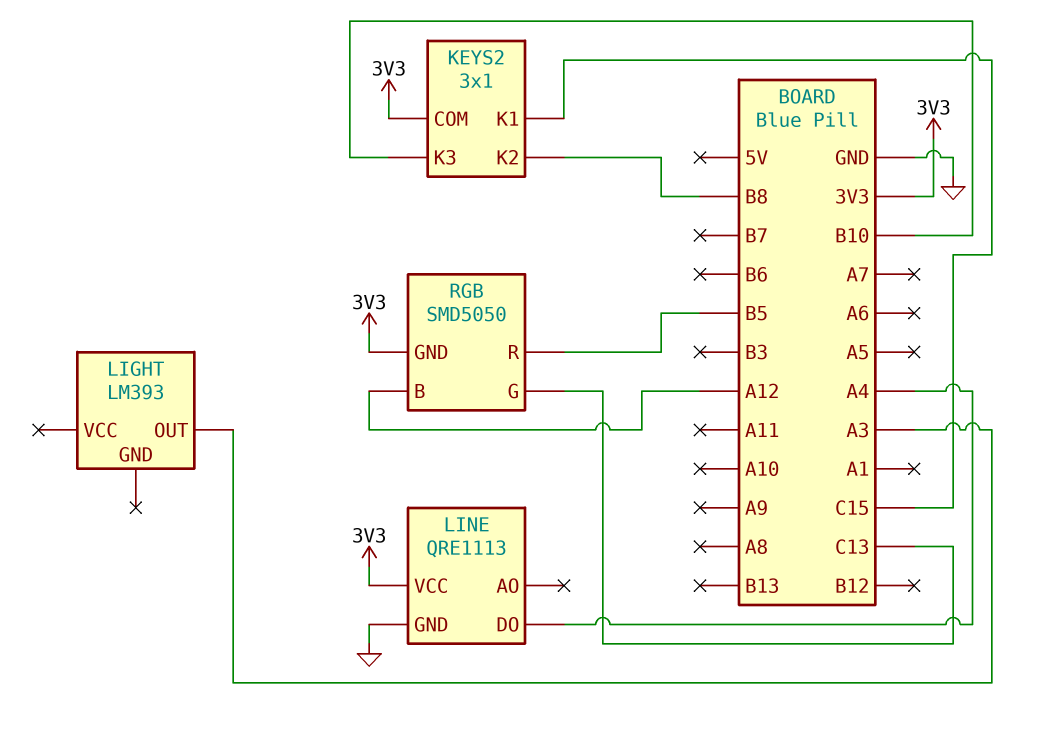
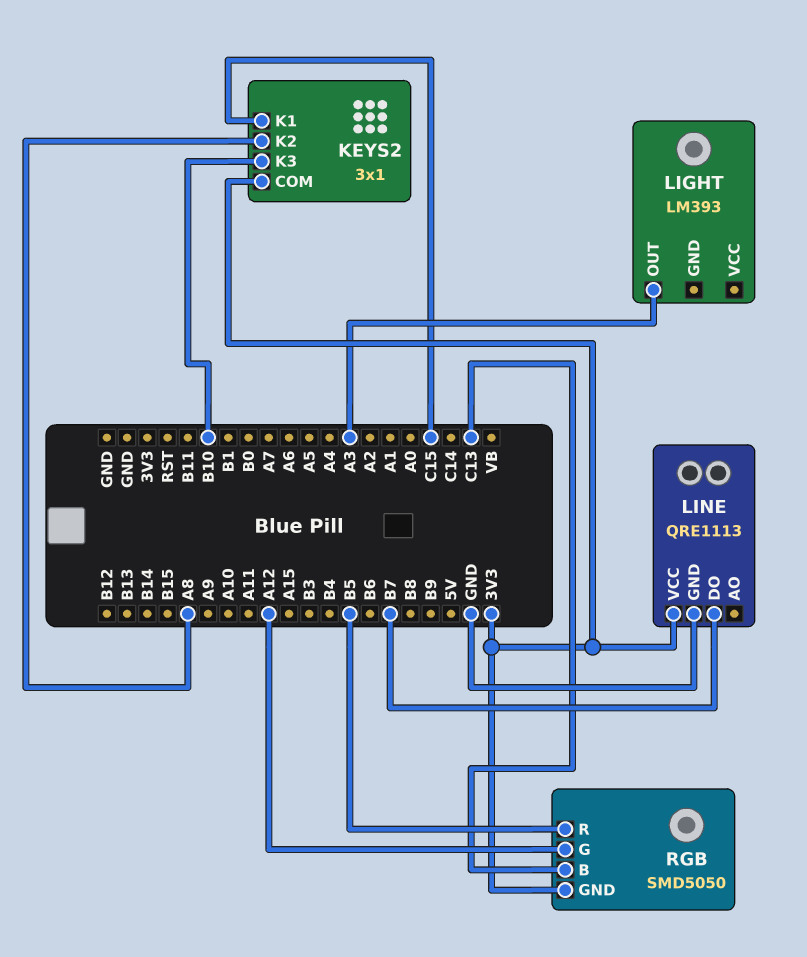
KEYS2 pin K2: B8 -> A8
LINE pin DO: A4 -> B7
RGB pin B: A12 -> C13
RGB pin G: C13 -> A12

